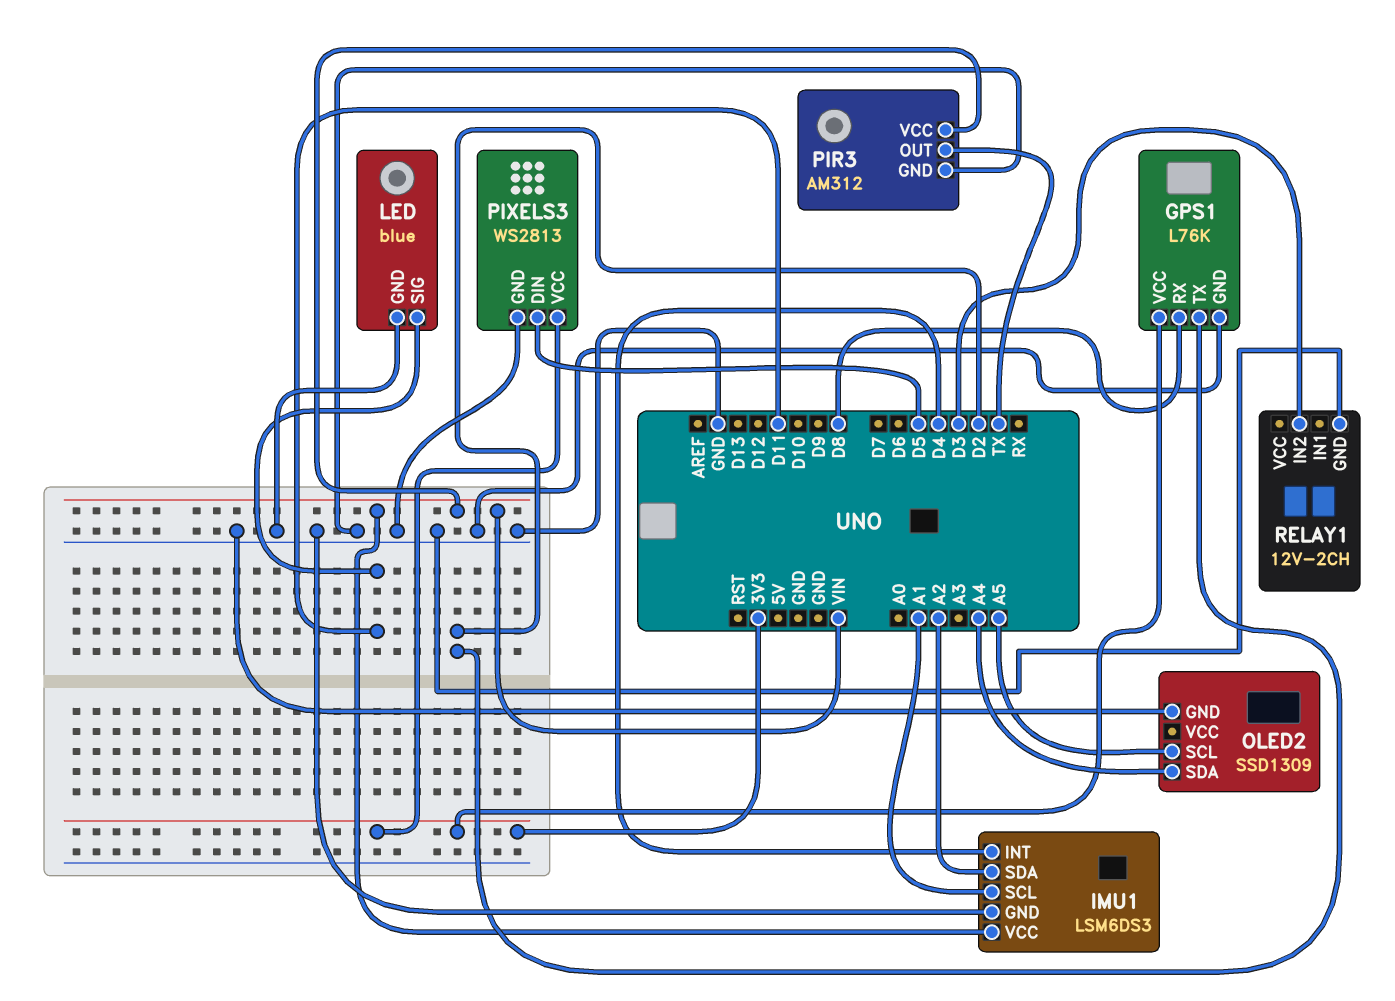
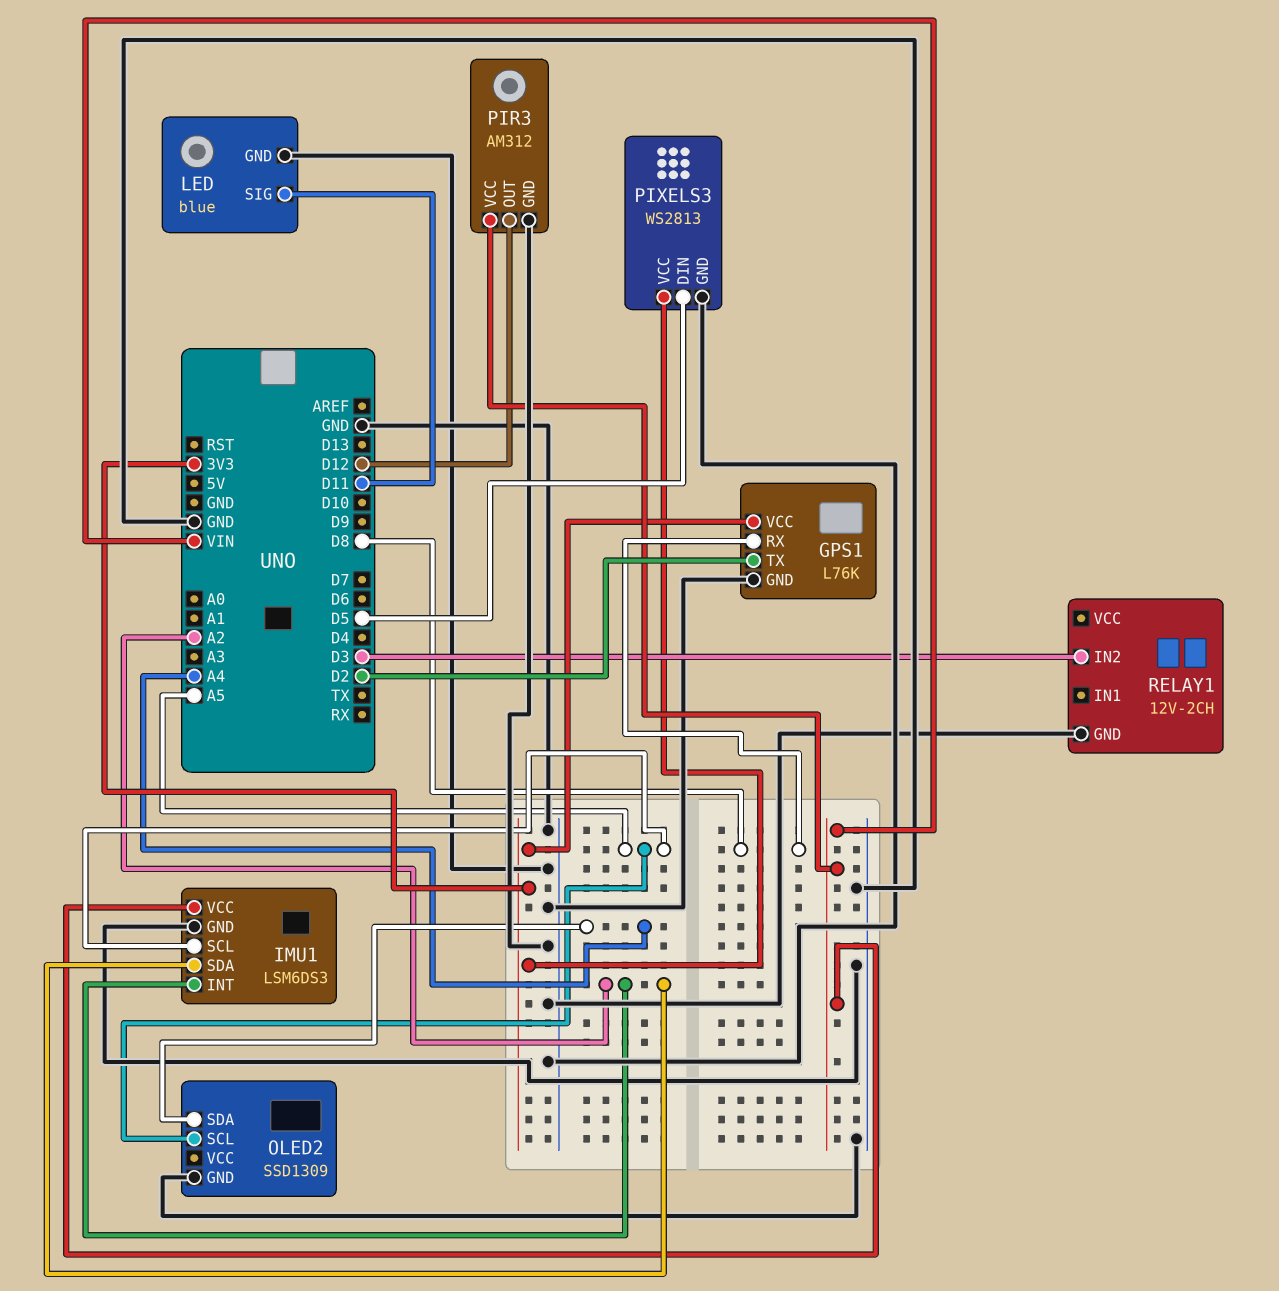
IMU1 pin INT: D4 -> A2
IMU1 pin SCL: A1 -> A5
PIR3 pin OUT: TX -> D12

